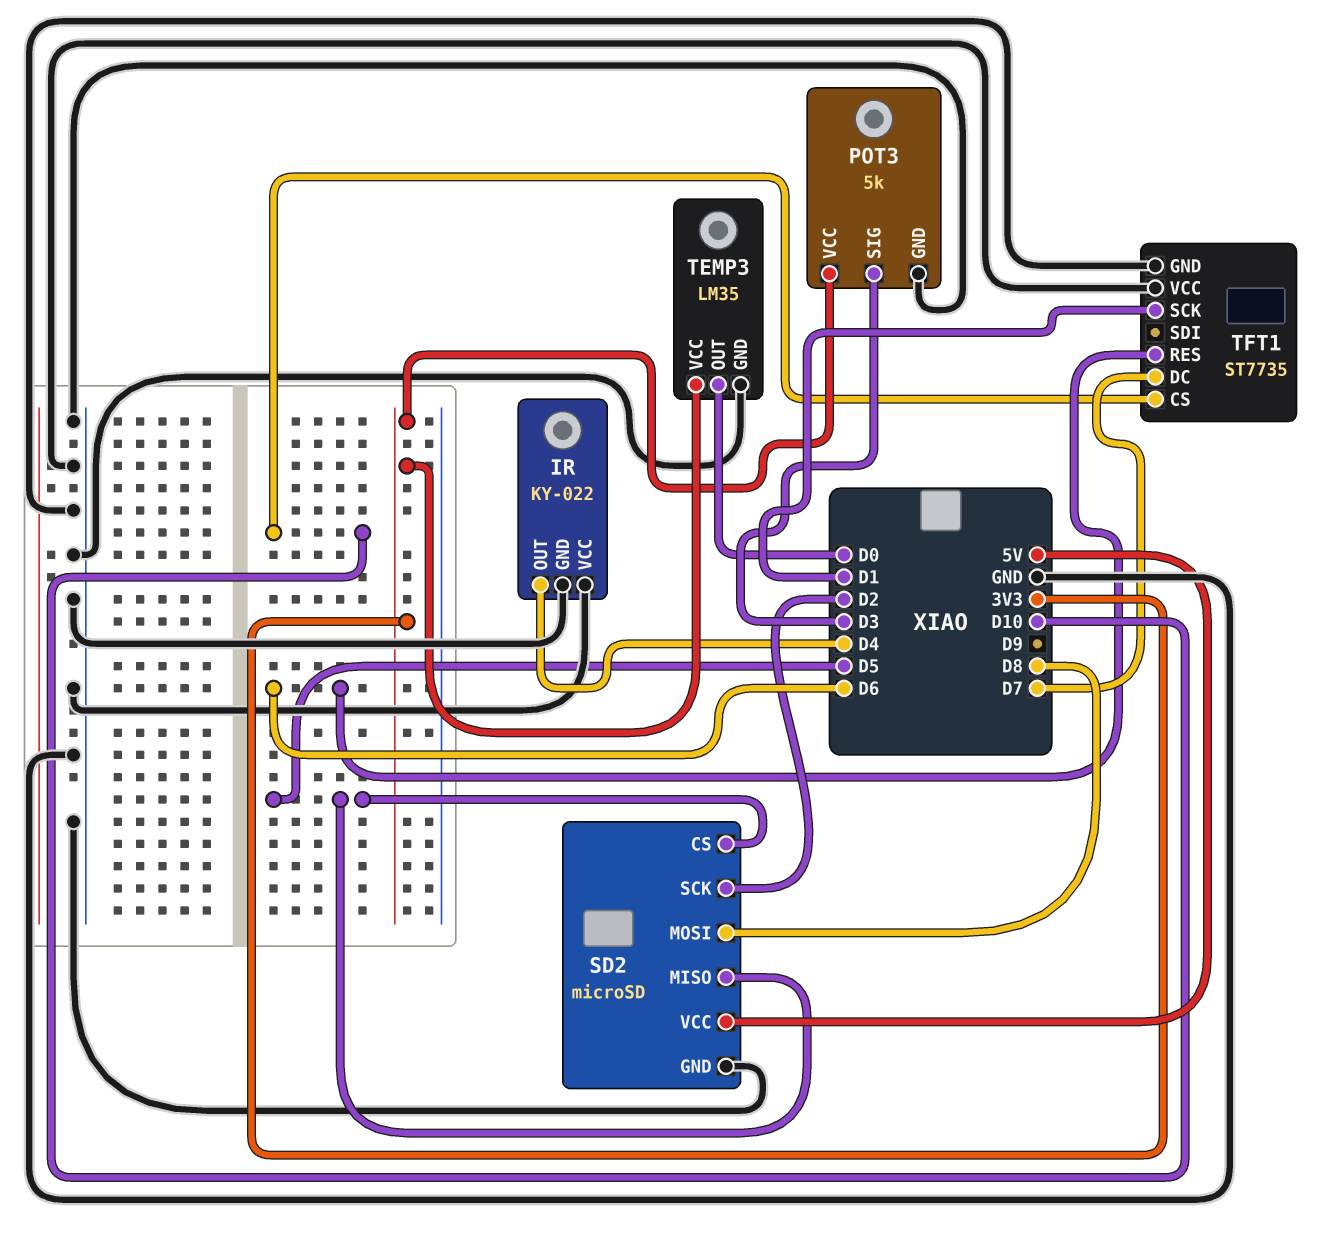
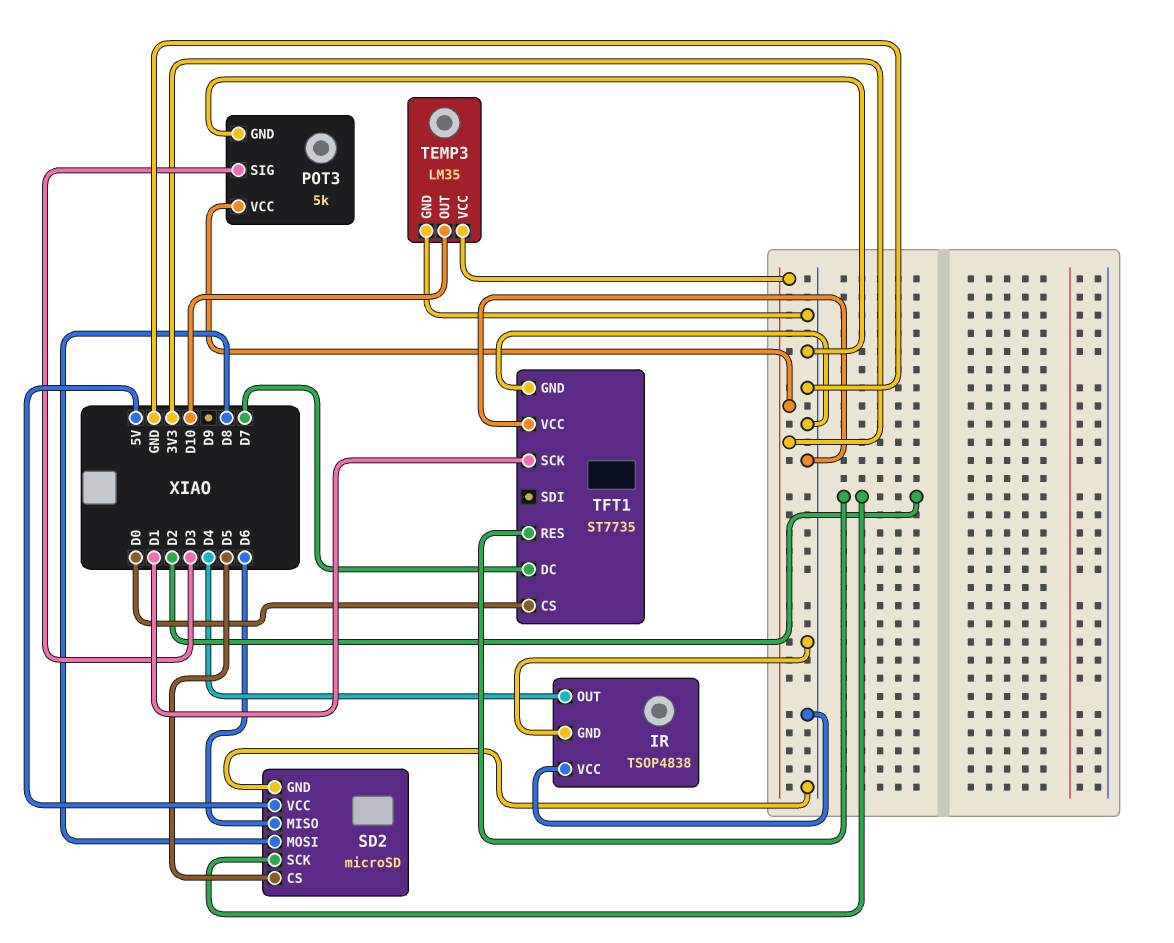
IR: KY-022 -> TSOP4838
SD2 pin MISO: D5 -> D6
TEMP3 pin OUT: D0 -> D10
TFT1 pin CS: D10 -> D0
TFT1 pin RES: D6 -> D2

